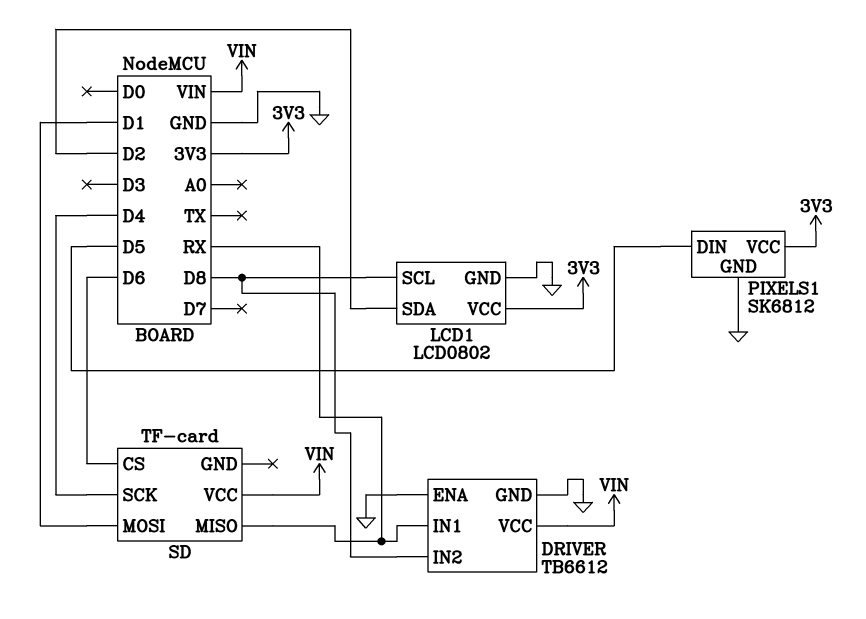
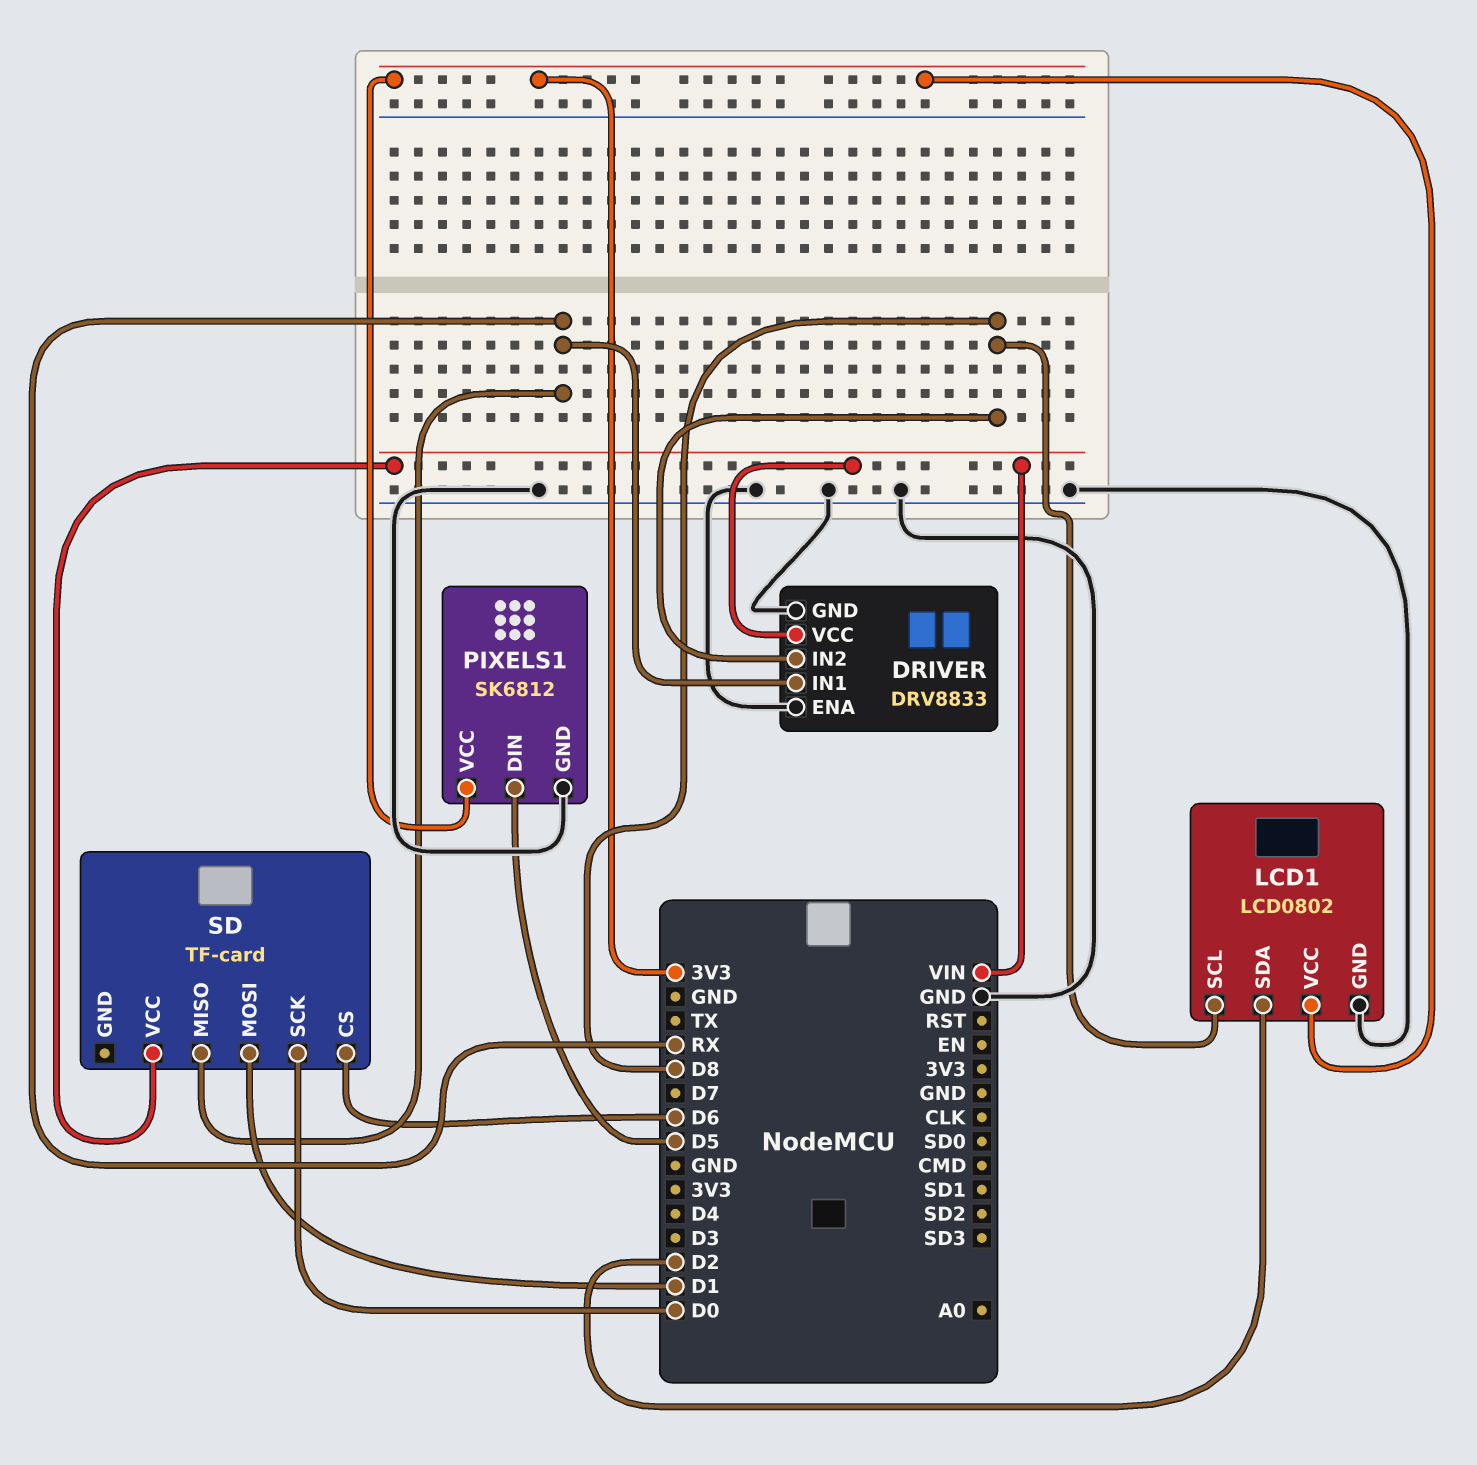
DRIVER: TB6612 -> DRV8833
SD pin SCK: D4 -> D0

